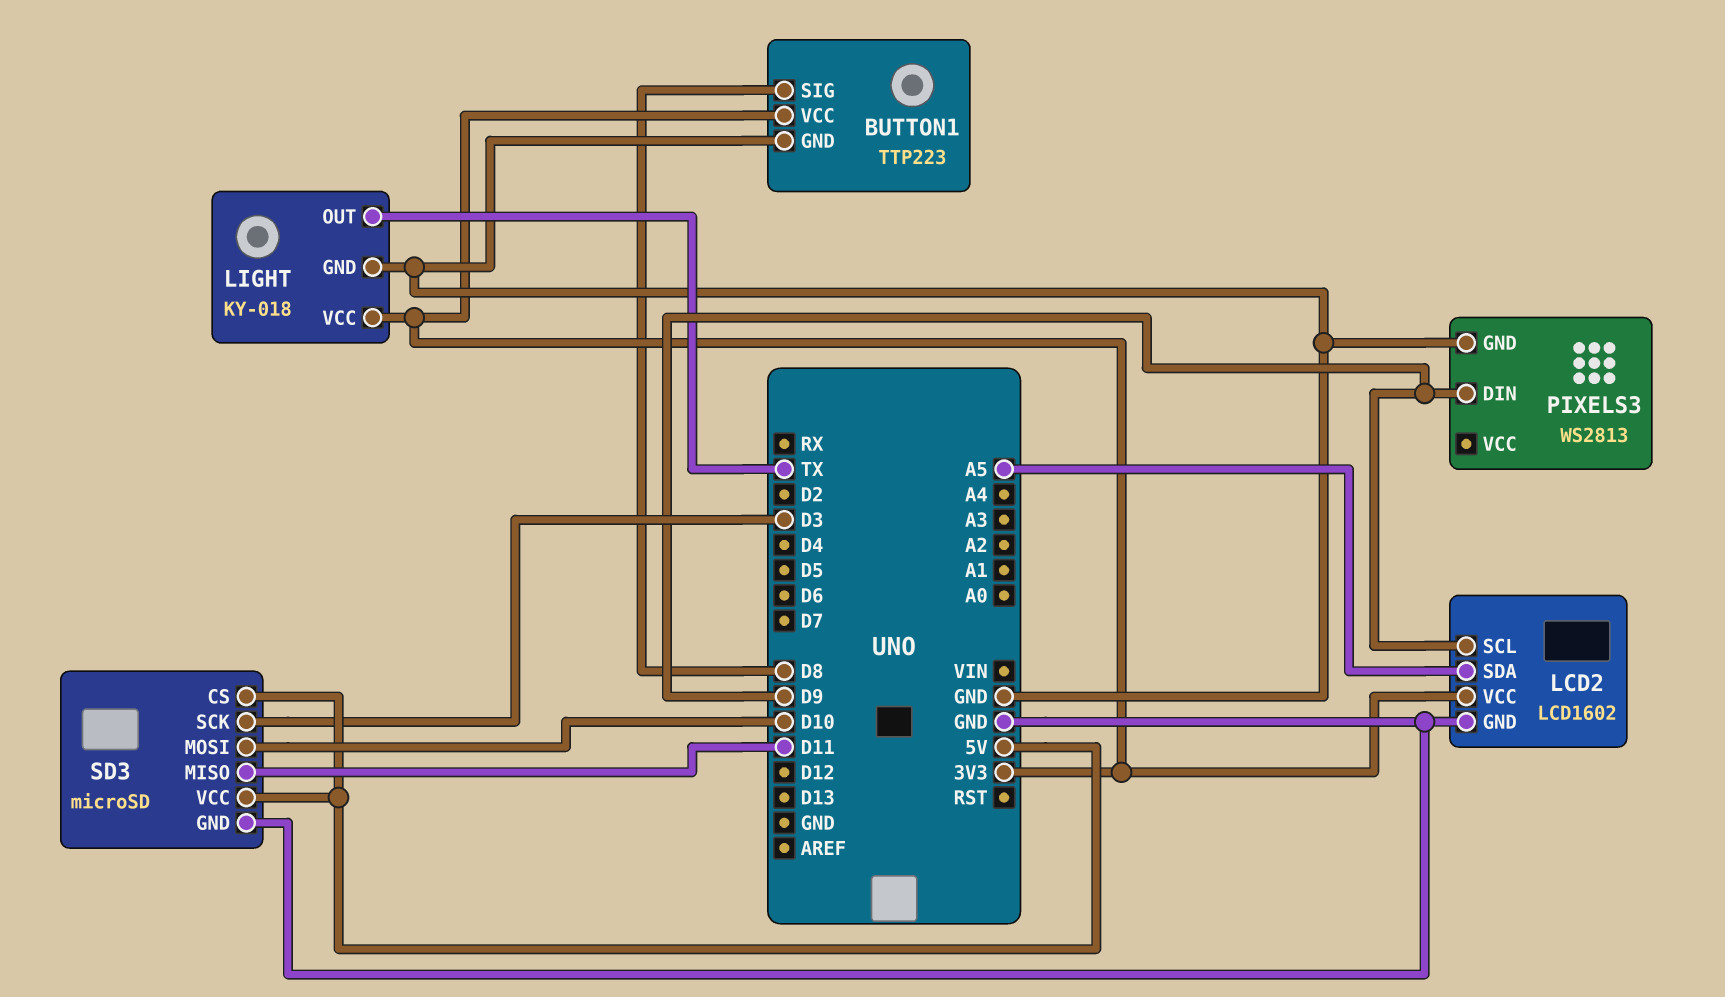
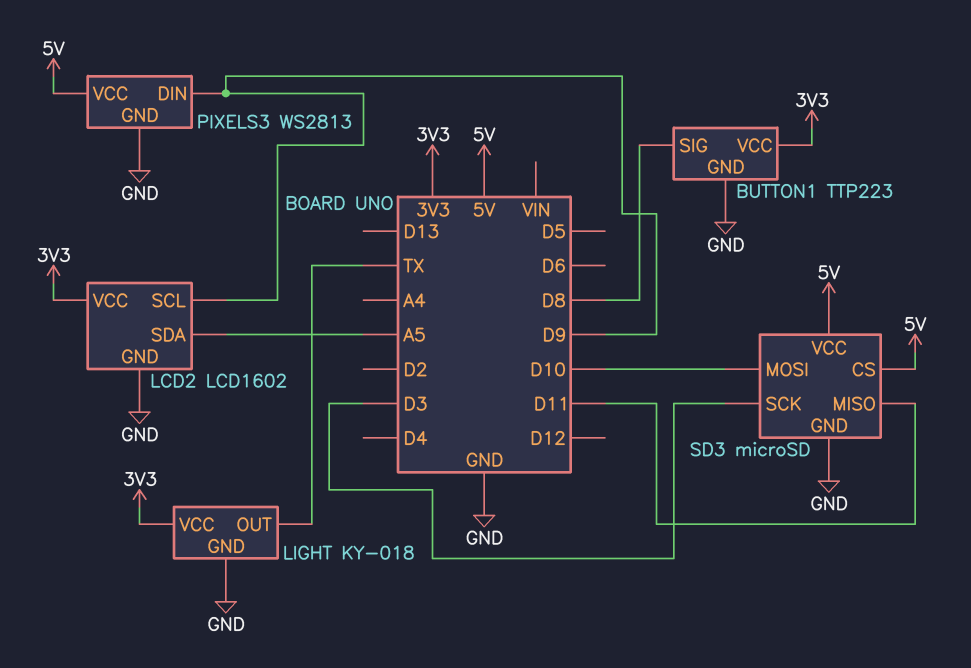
PIXELS3 pin VCC: none -> 5V

